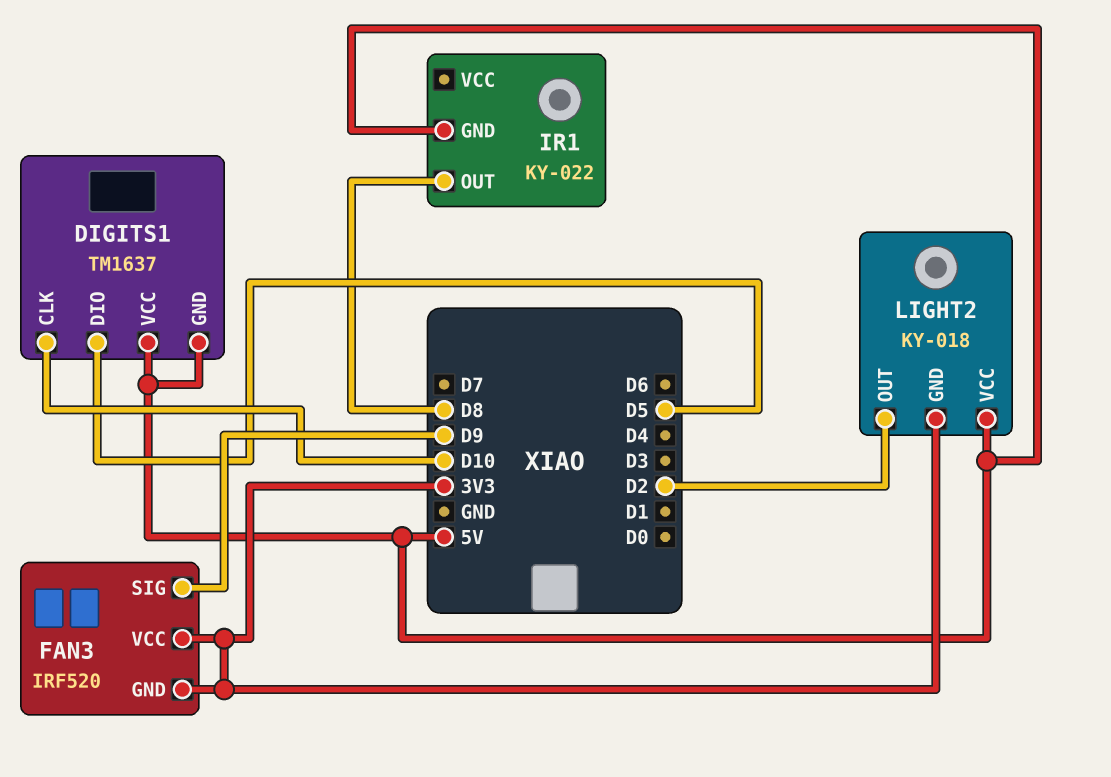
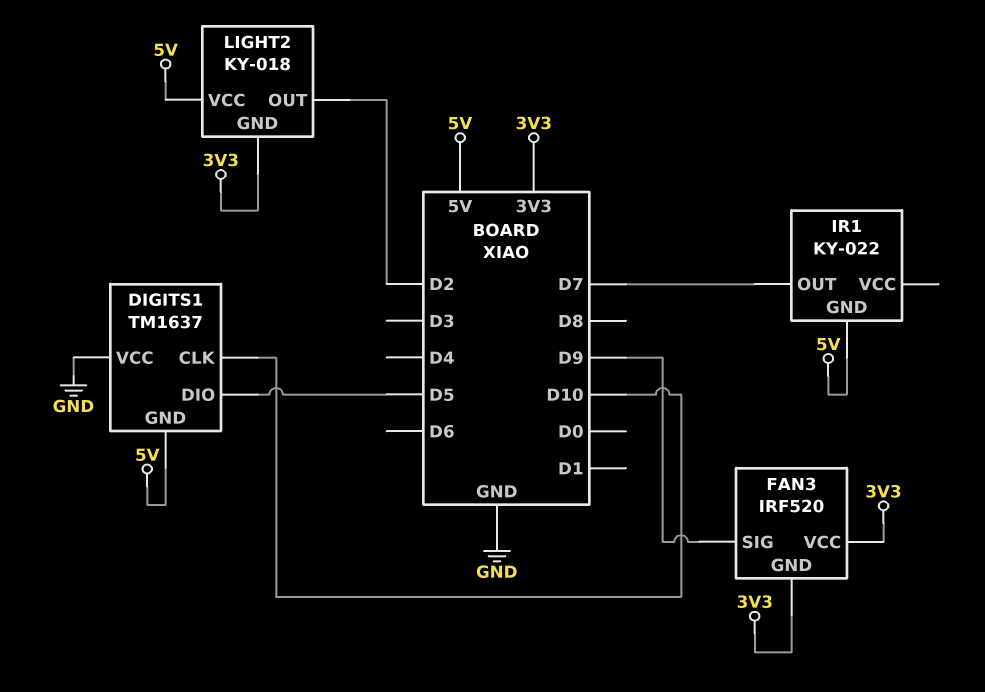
DIGITS1 pin VCC: 5V -> GND
IR1 pin OUT: D8 -> D7

